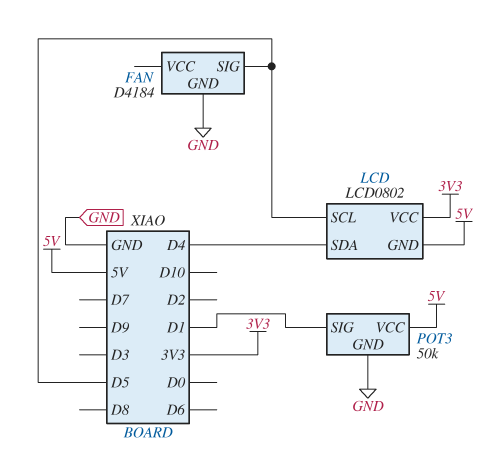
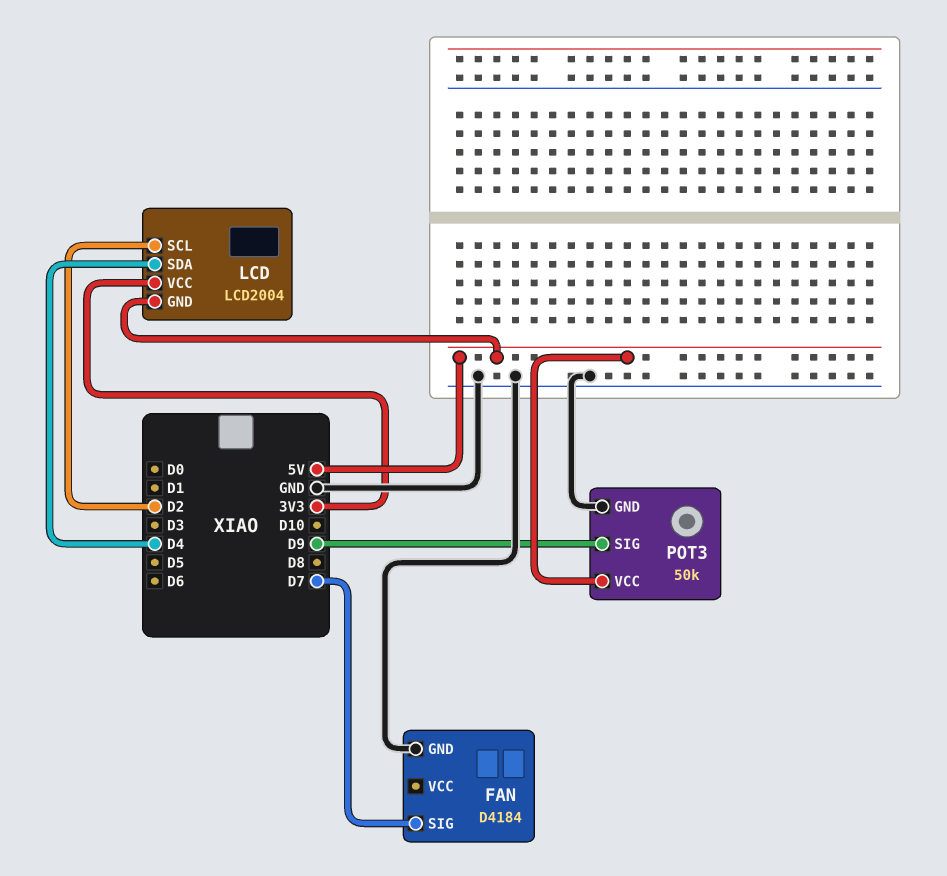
FAN pin SIG: D5 -> D7
LCD: LCD0802 -> LCD2004
LCD pin SCL: D5 -> D2
POT3 pin SIG: D1 -> D9

